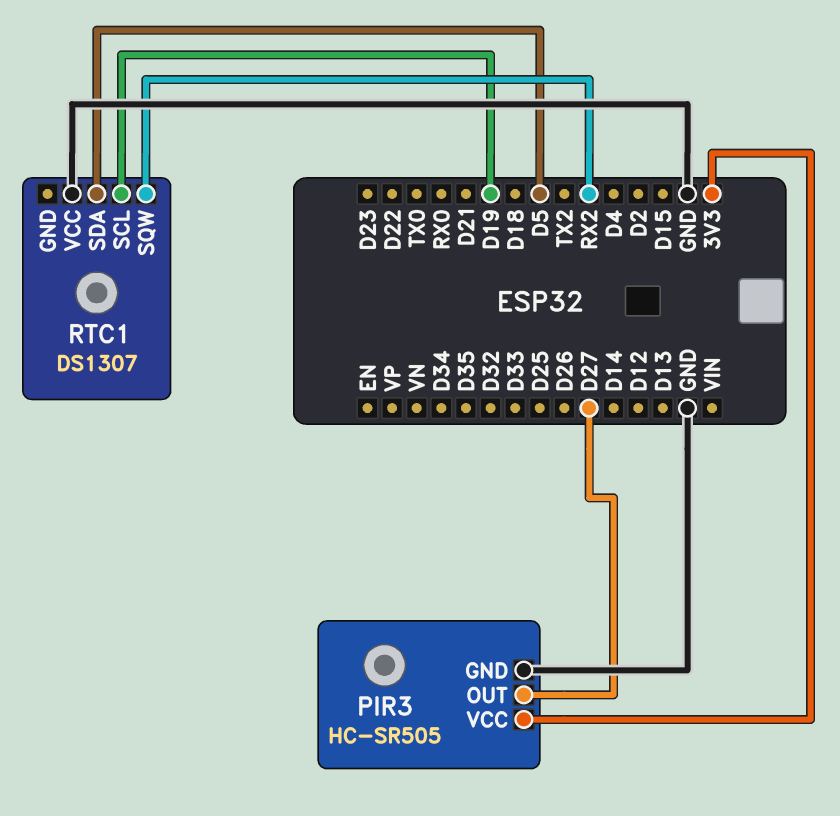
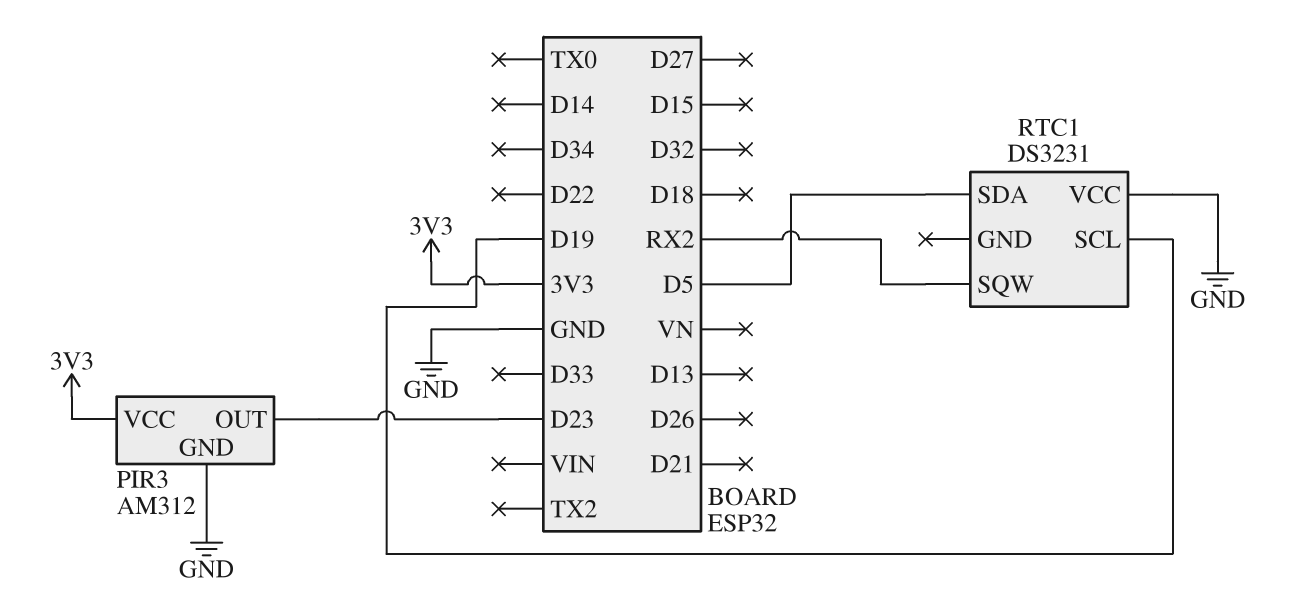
PIR3: HC-SR505 -> AM312
PIR3 pin OUT: D27 -> D23
RTC1: DS1307 -> DS3231

